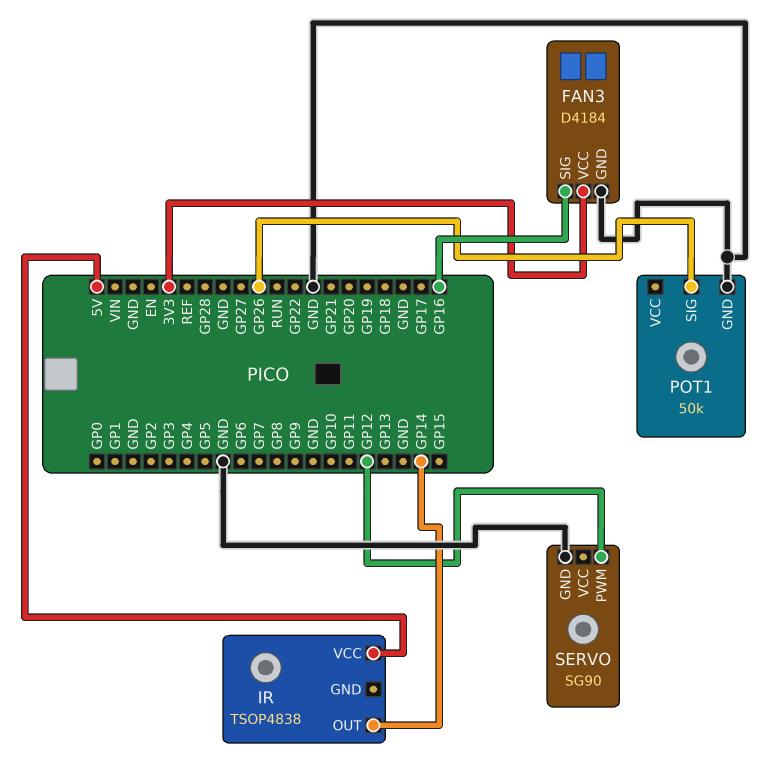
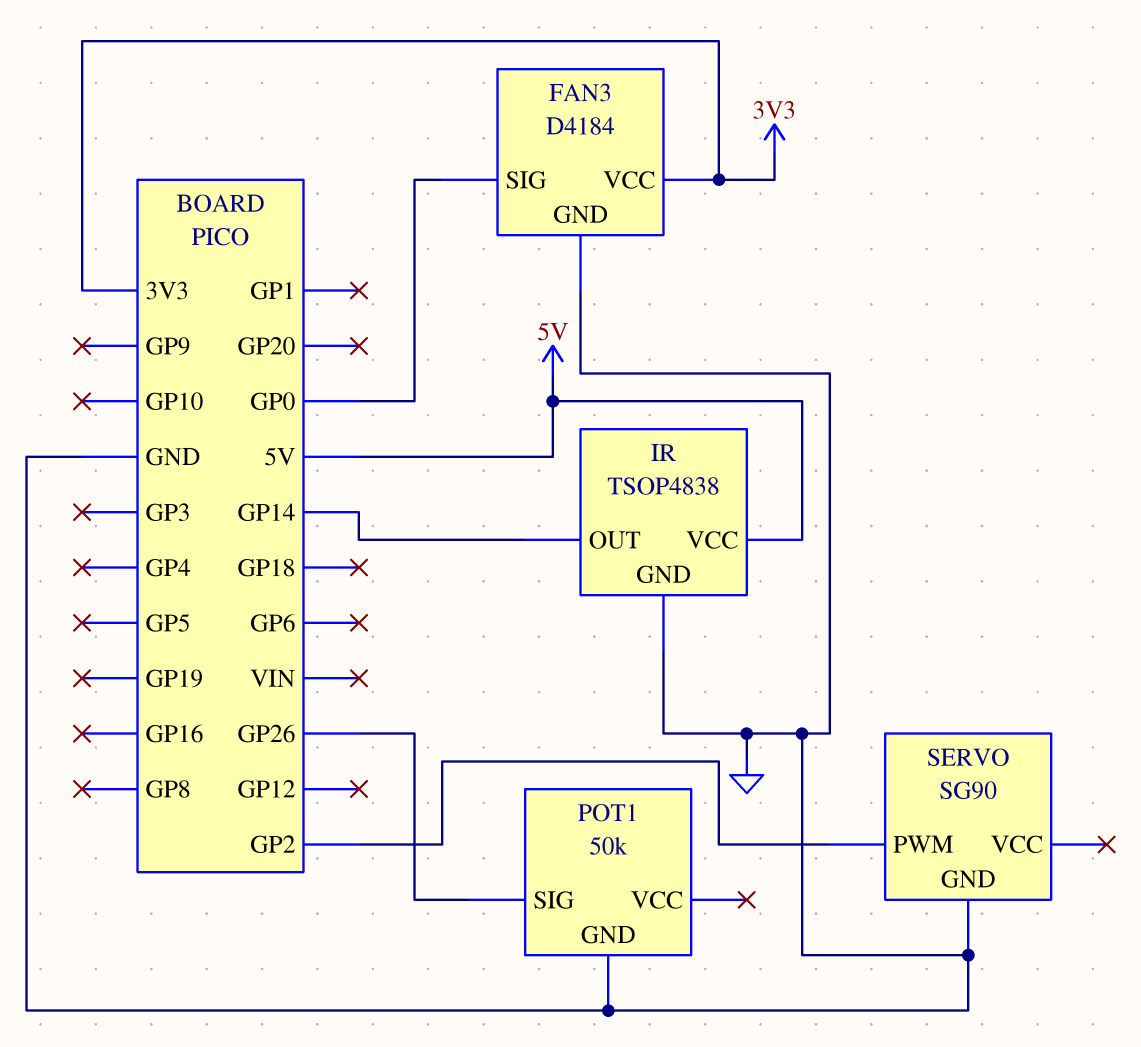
FAN3 pin SIG: GP16 -> GP0
IR pin GND: none -> GND
SERVO pin PWM: GP12 -> GP2

